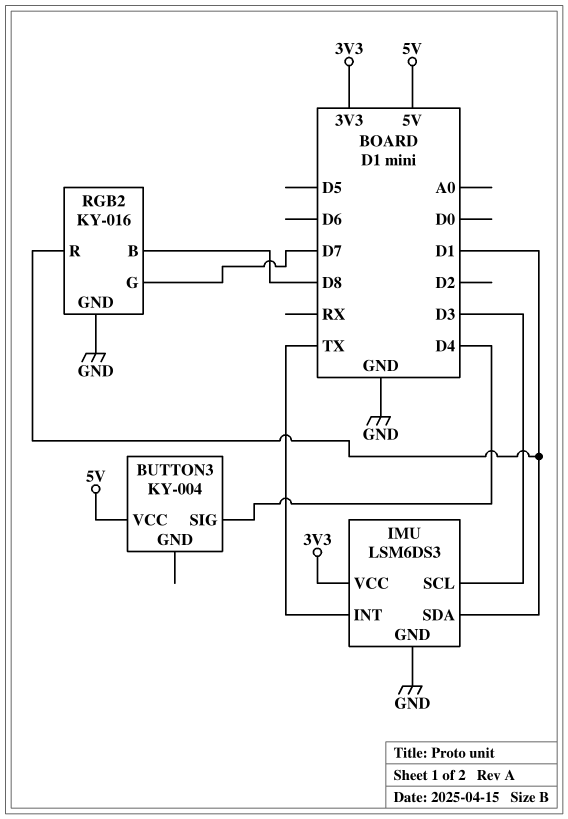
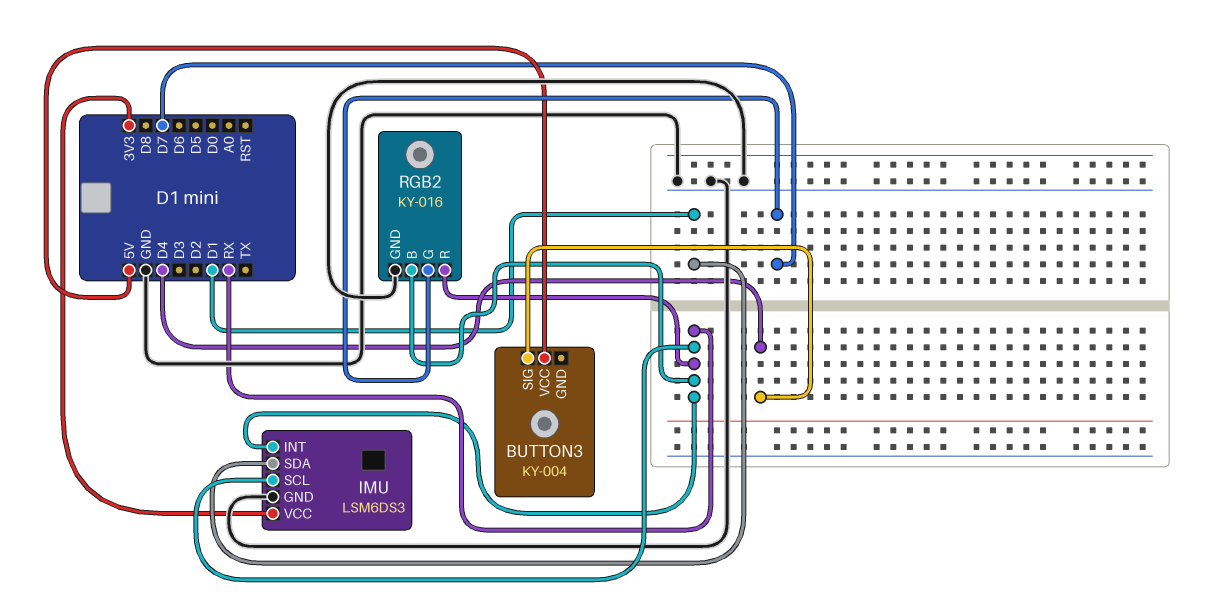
IMU pin INT: TX -> RX
IMU pin SCL: D3 -> RX
RGB2 pin B: D8 -> RX
RGB2 pin R: D1 -> RX

